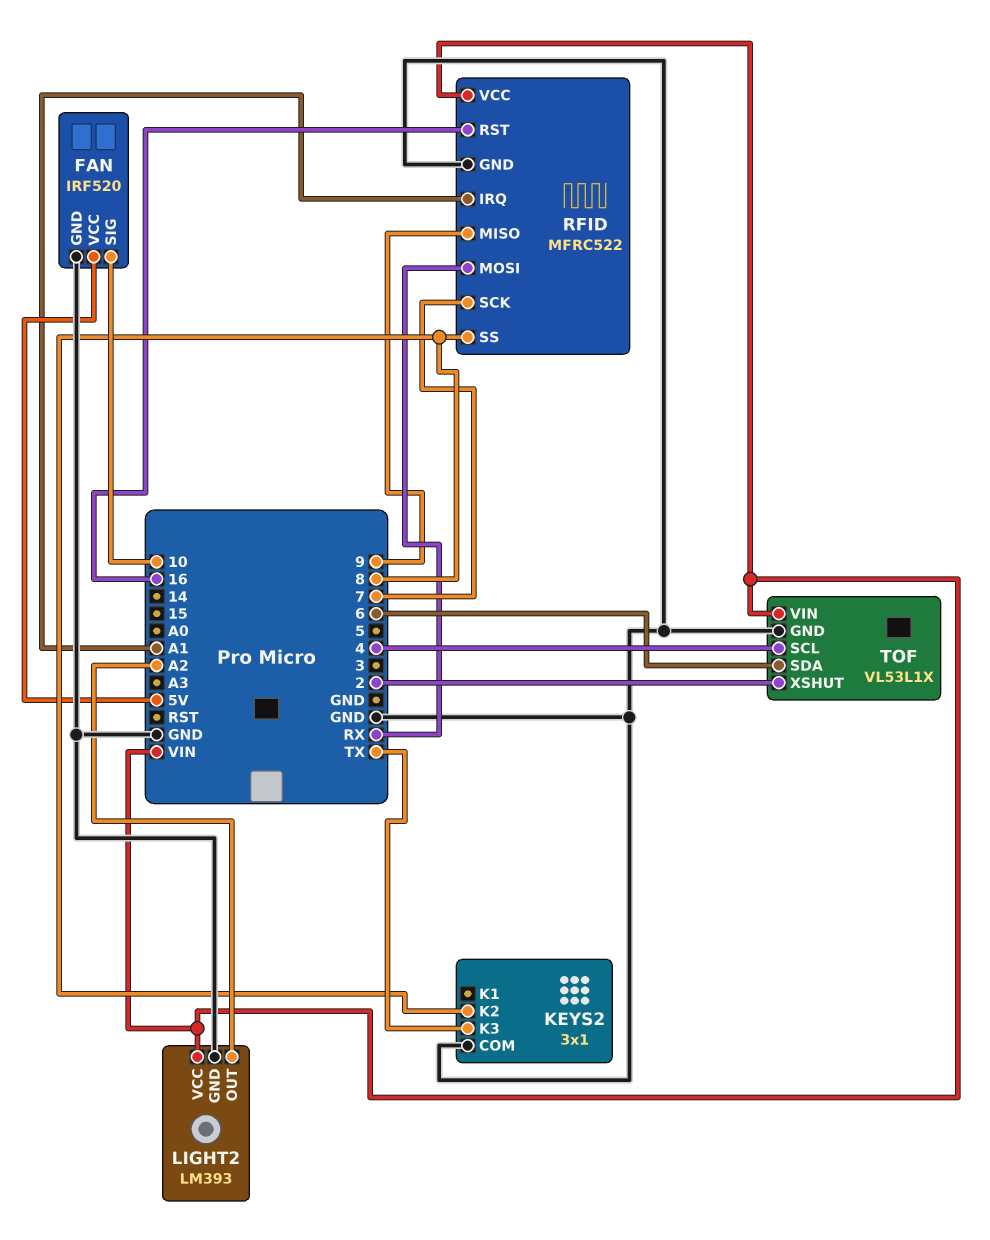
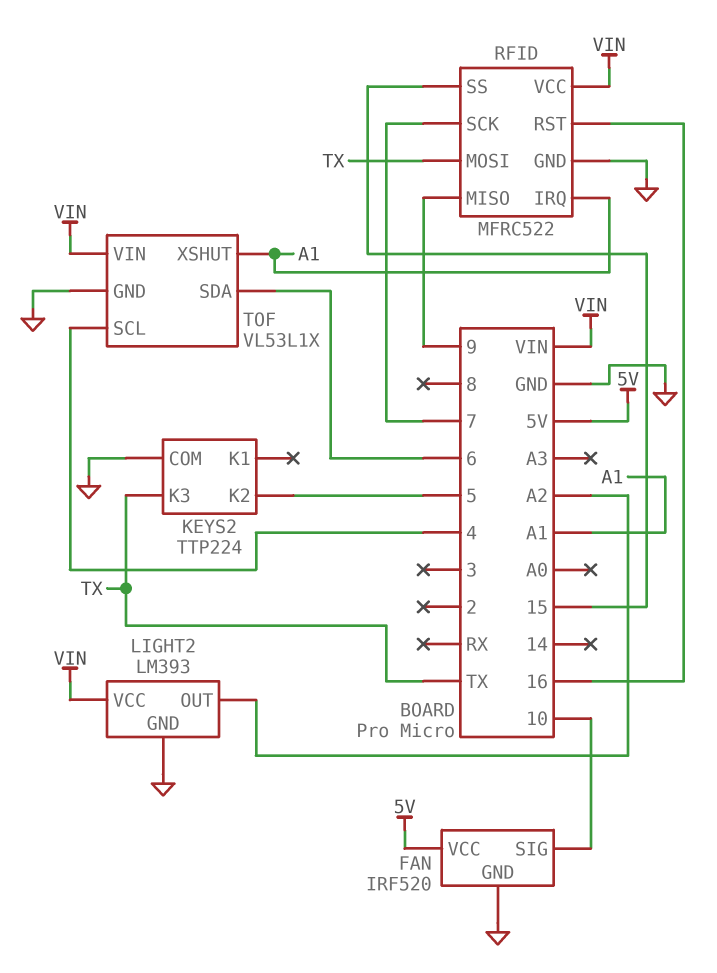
KEYS2: 3x1 -> TTP224
KEYS2 pin K2: 8 -> 5
RFID pin MOSI: RX -> TX
RFID pin SS: 8 -> 15
TOF pin XSHUT: 2 -> A1

